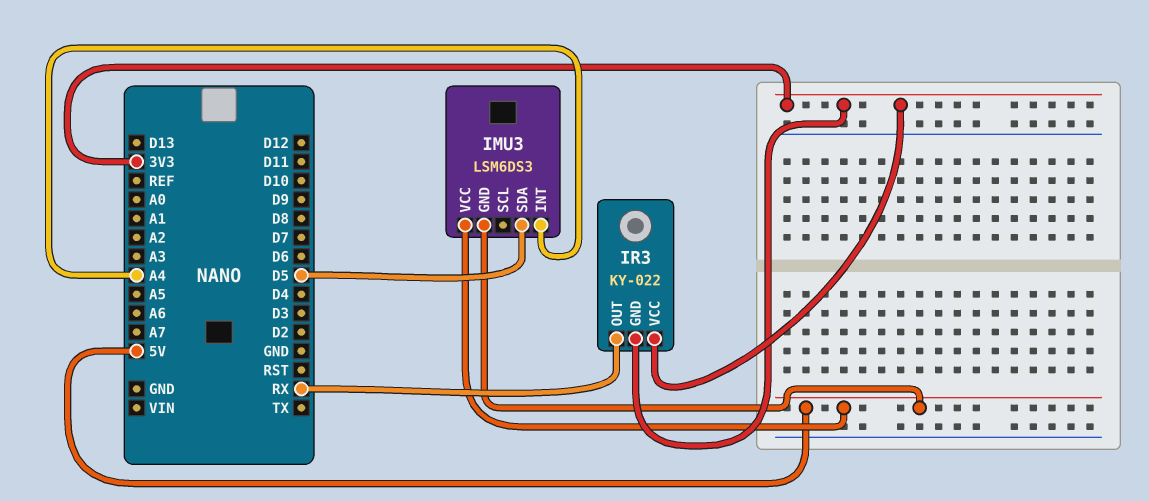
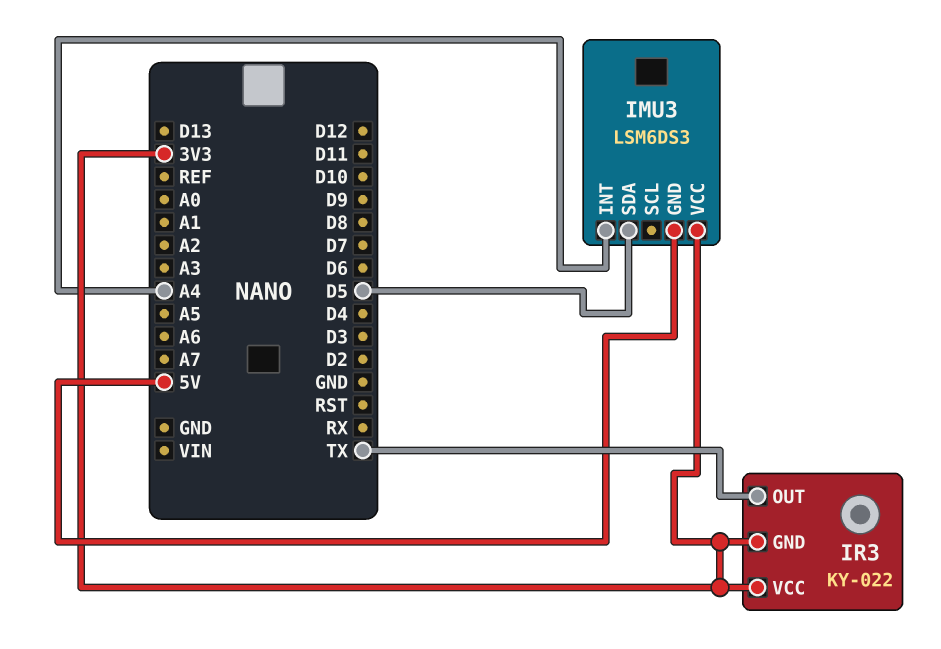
IMU3 pin VCC: 5V -> 3V3
IR3 pin OUT: RX -> TX

